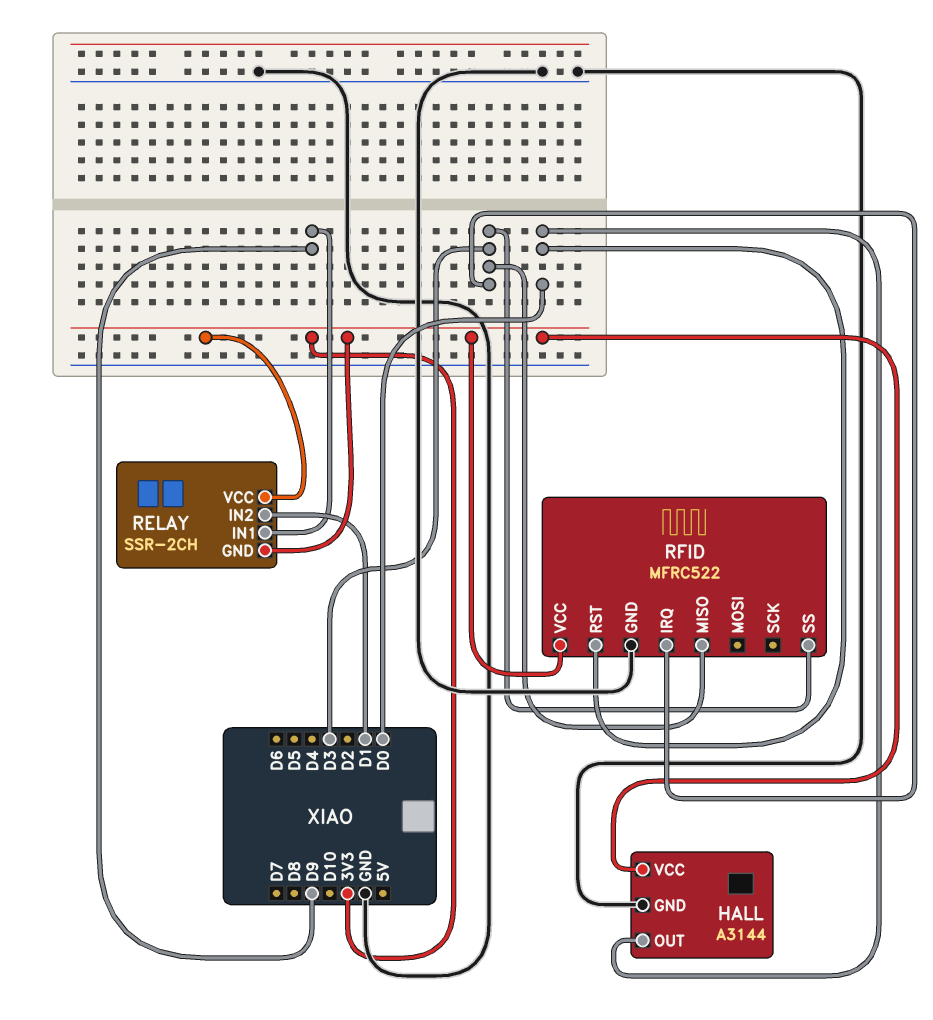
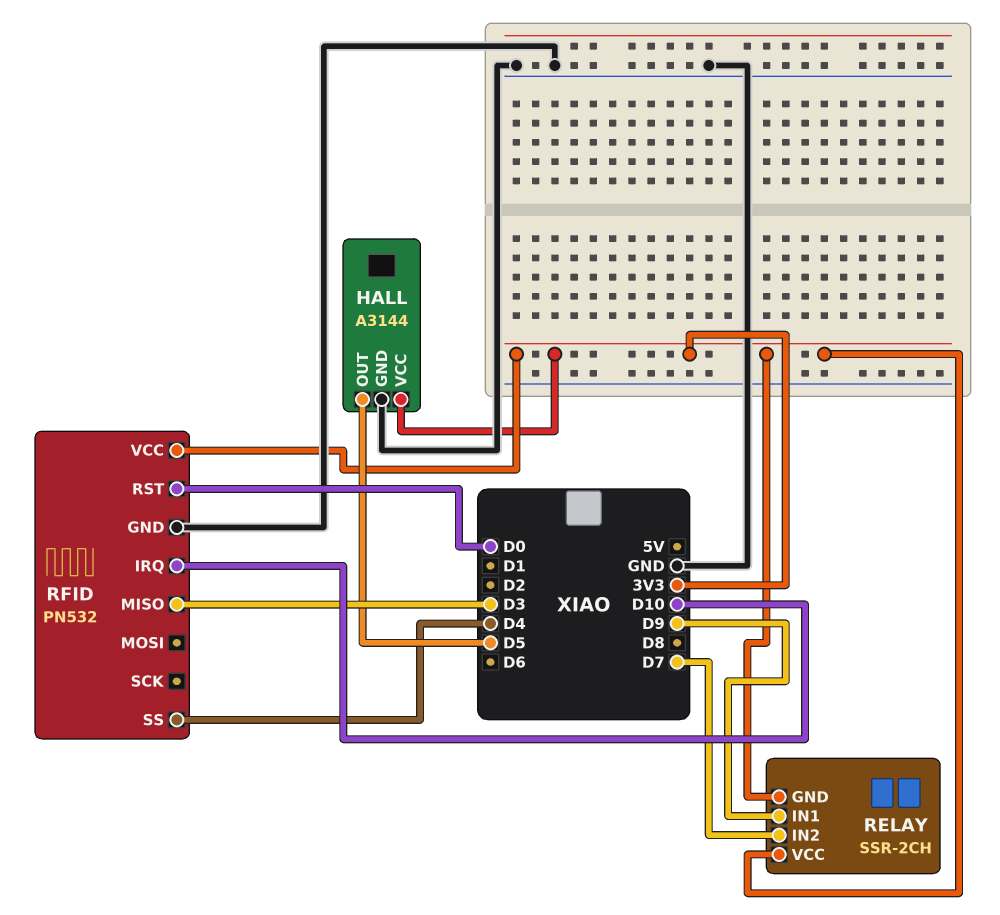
HALL pin OUT: D0 -> D5
RELAY pin IN2: D1 -> D7
RFID: MFRC522 -> PN532
RFID pin IRQ: D3 -> D10
RFID pin SS: D3 -> D4

